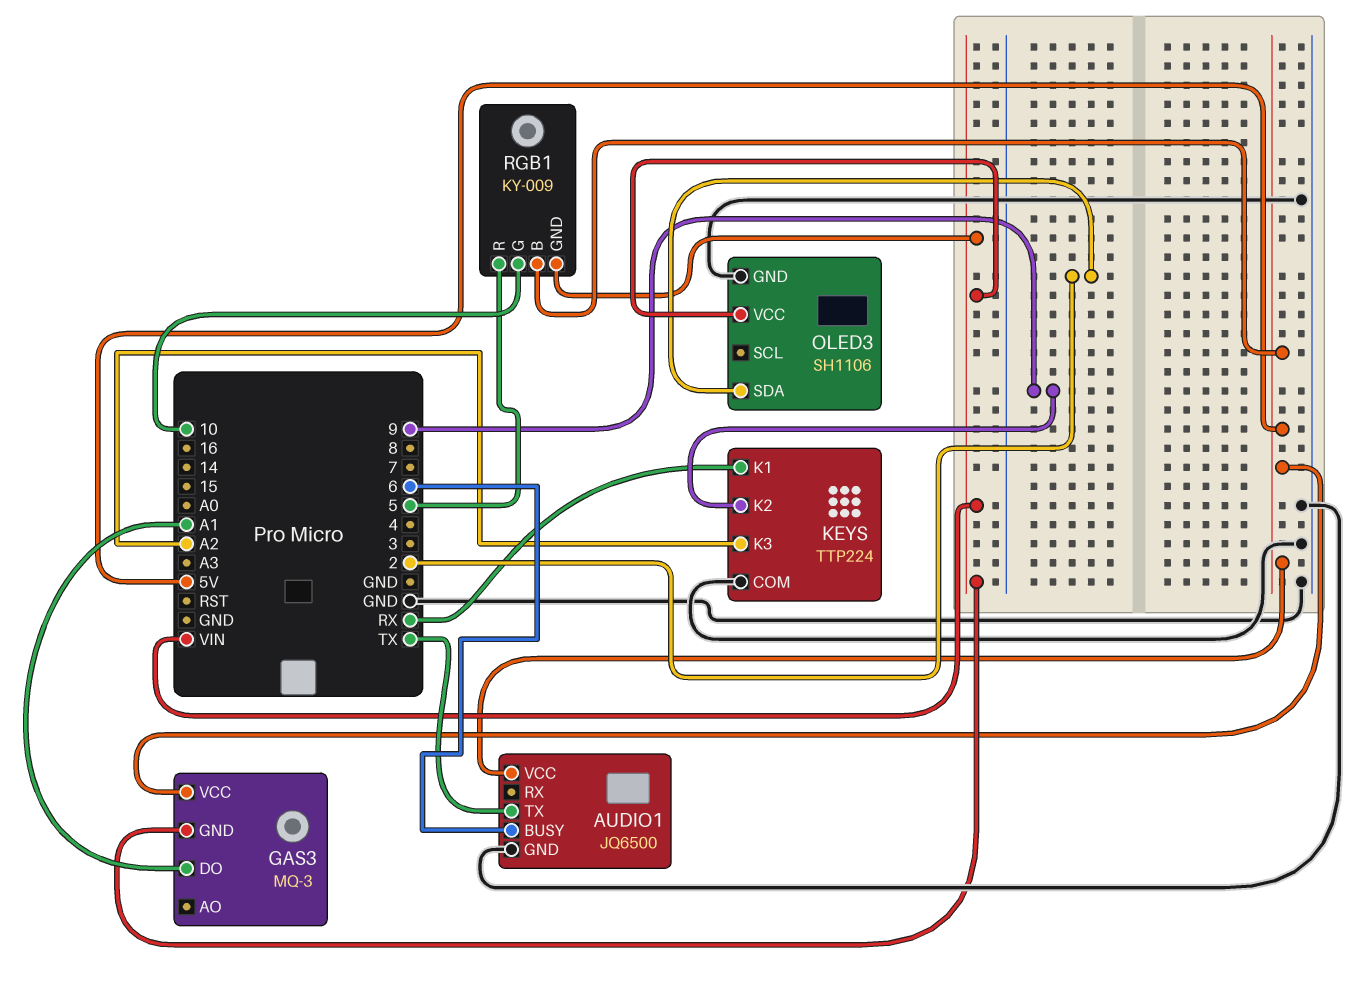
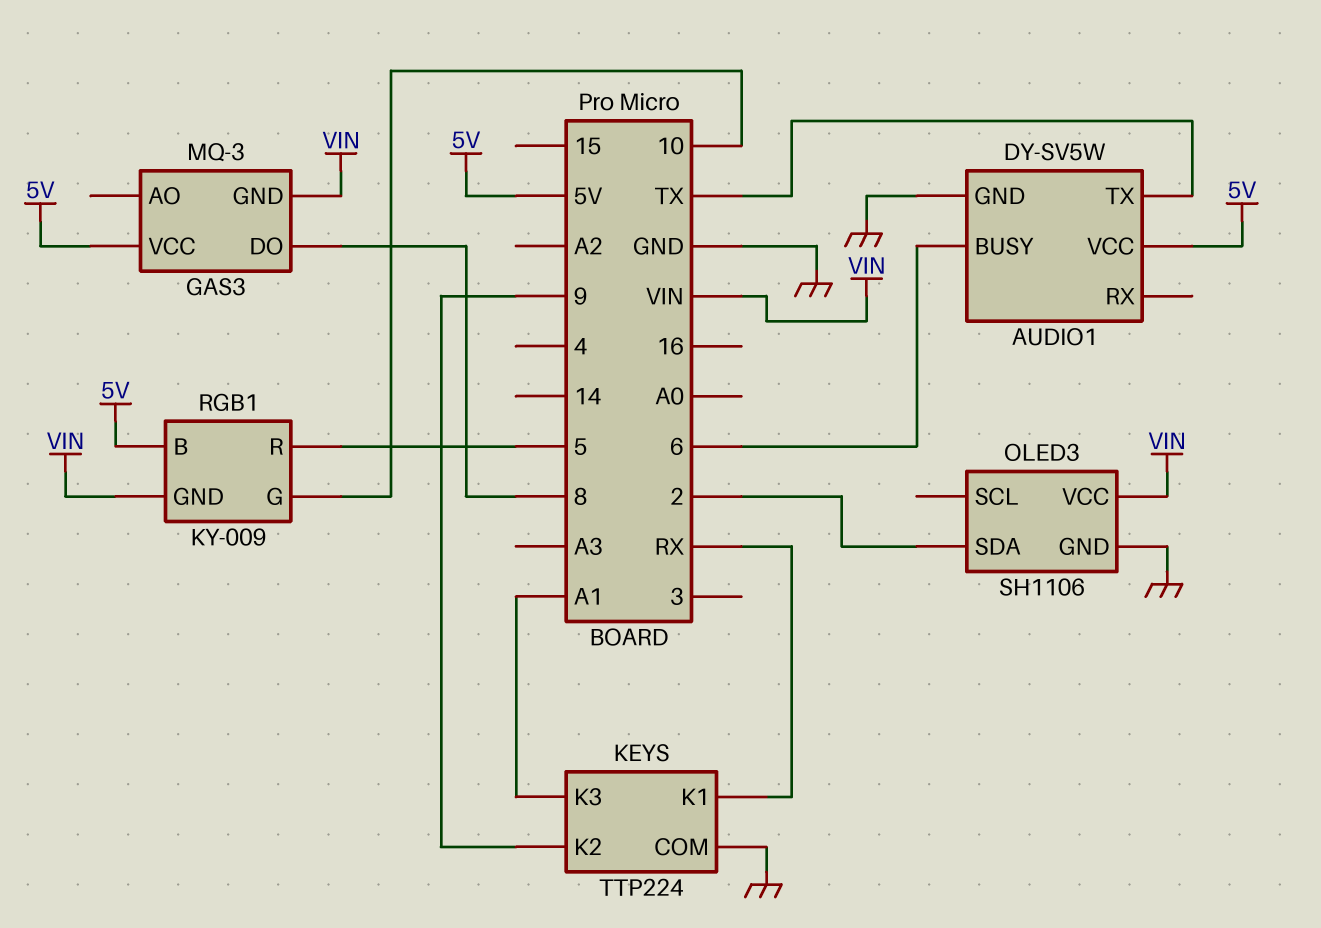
AUDIO1: JQ6500 -> DY-SV5W
GAS3 pin DO: A1 -> 8
KEYS pin K3: A2 -> A1

